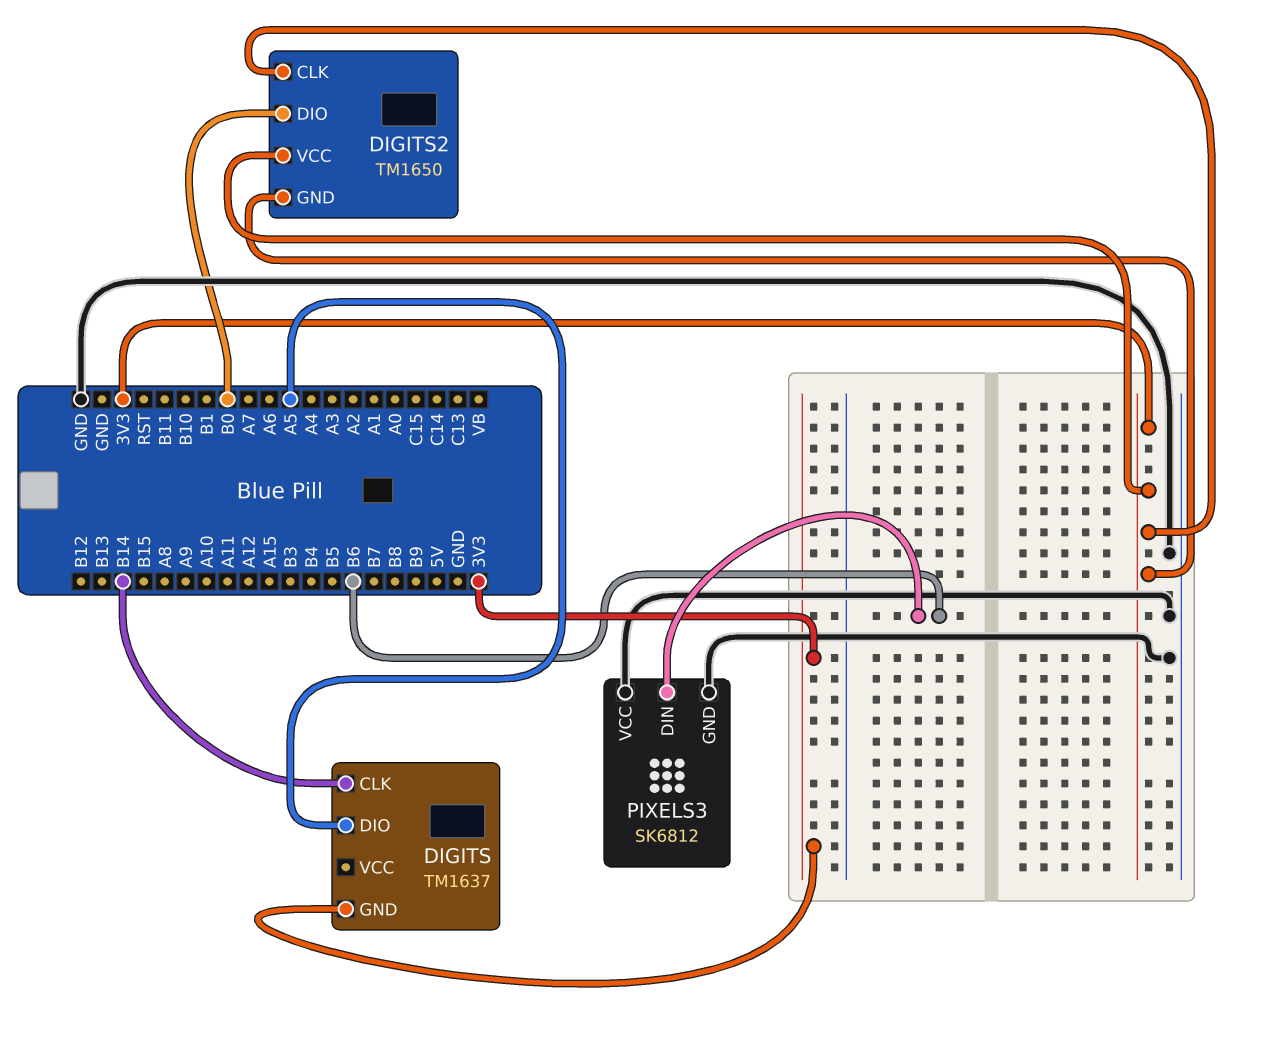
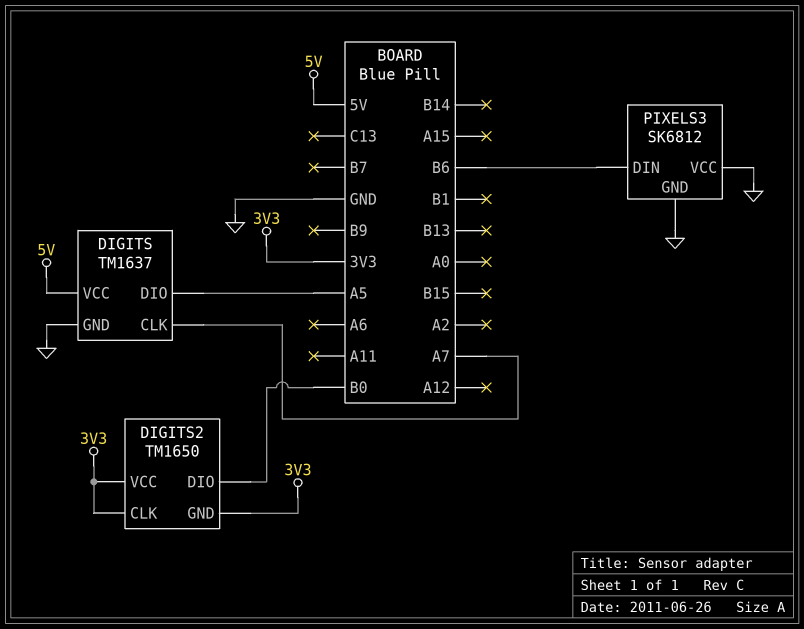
DIGITS pin CLK: B14 -> A7
DIGITS pin GND: 3V3 -> GND
DIGITS pin VCC: none -> 5V

